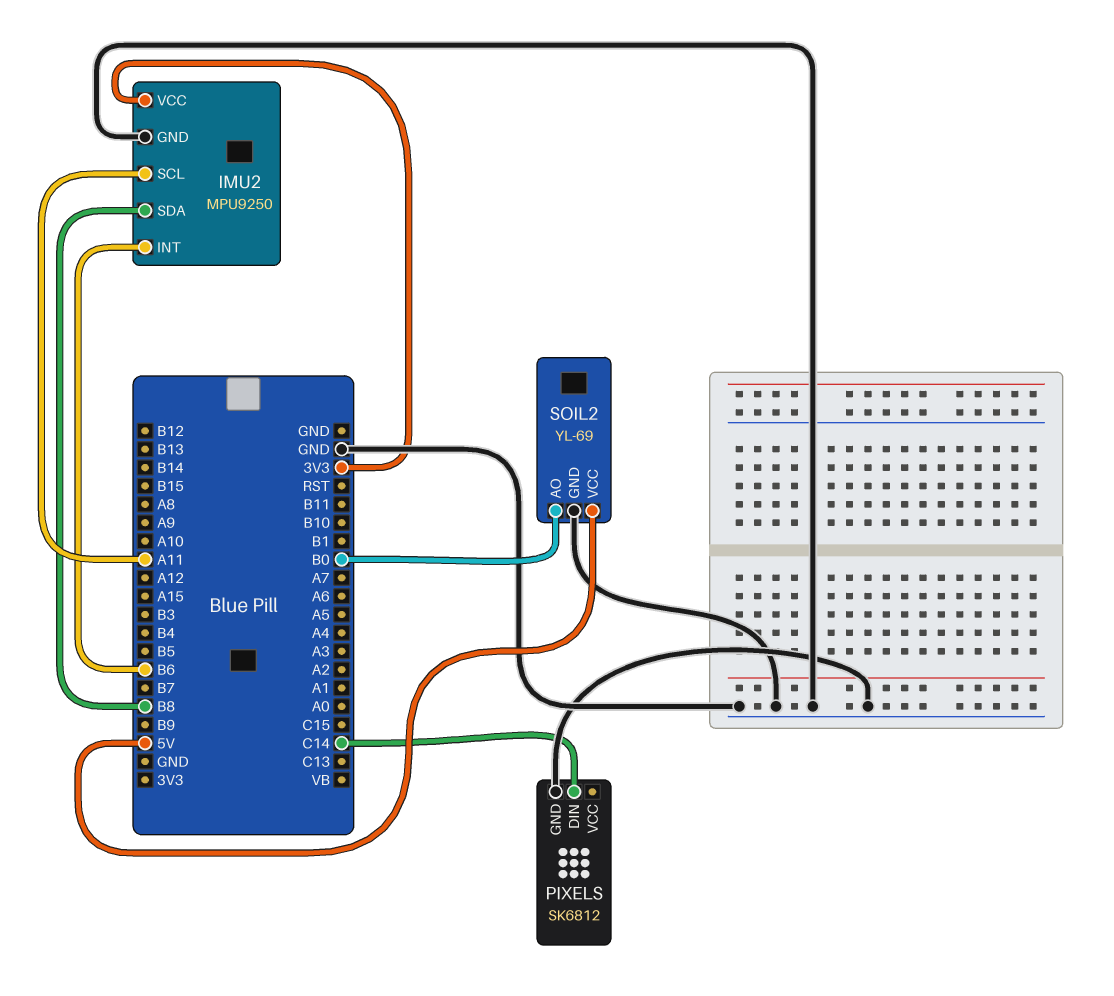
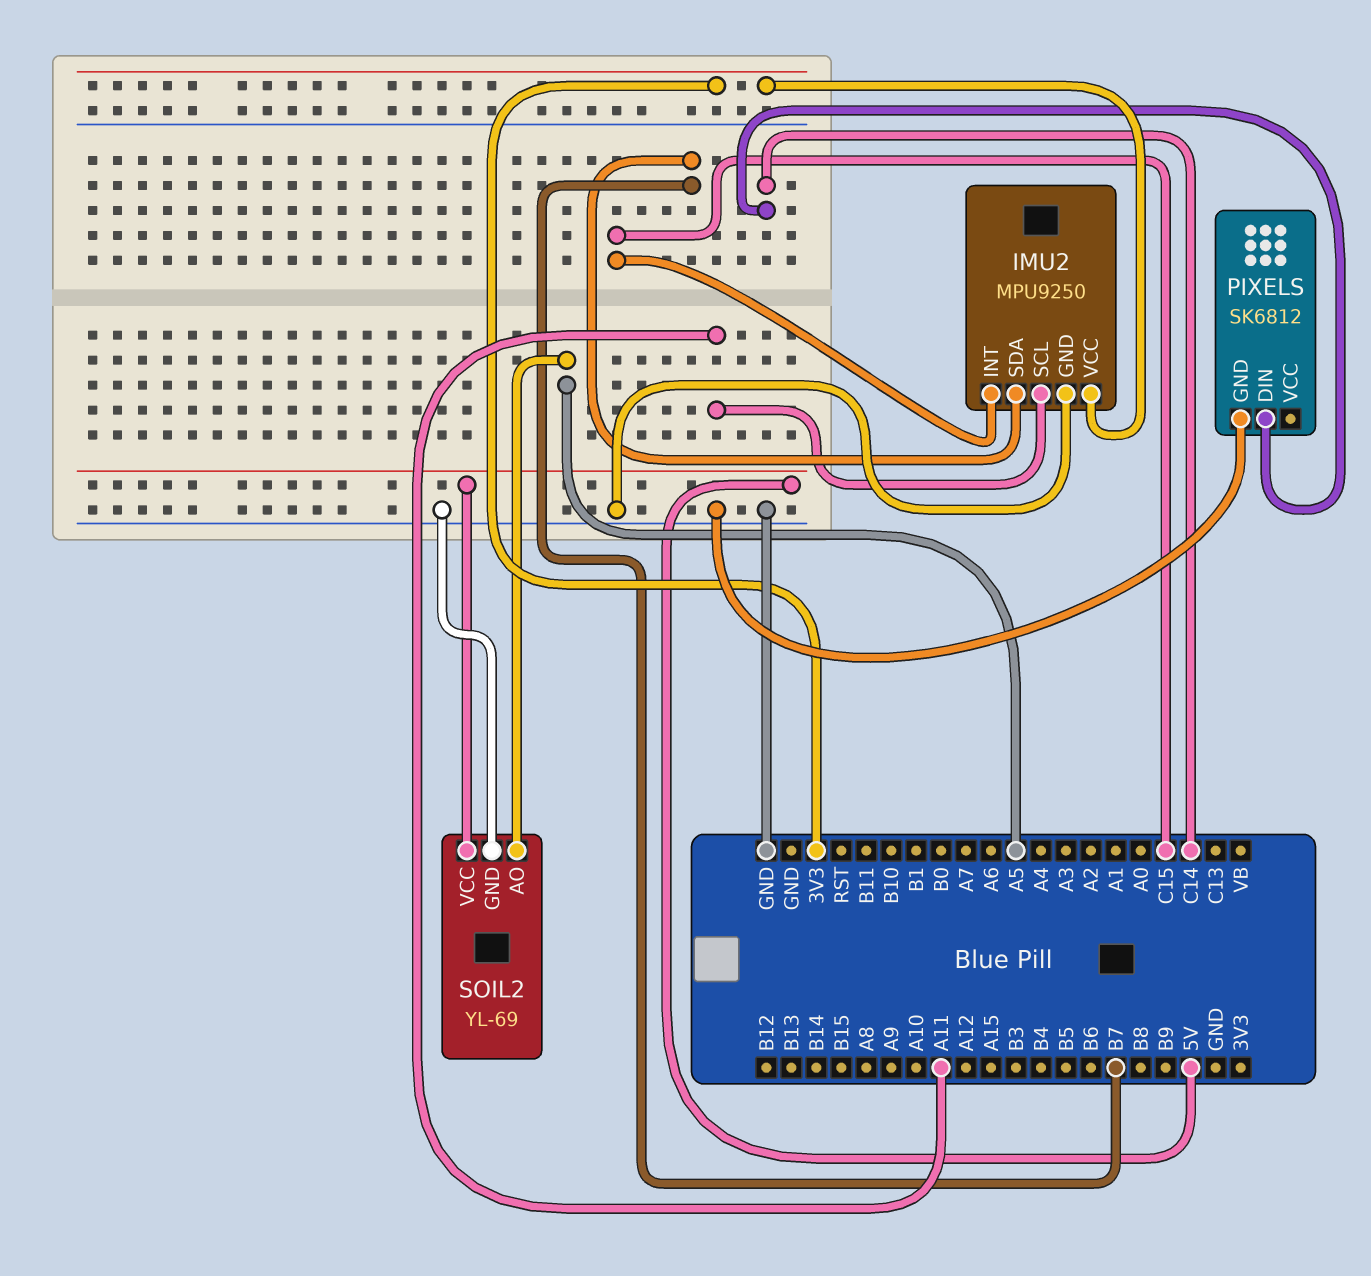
IMU2 pin INT: B6 -> C15
IMU2 pin SDA: B8 -> B7
SOIL2 pin AO: B0 -> A5

